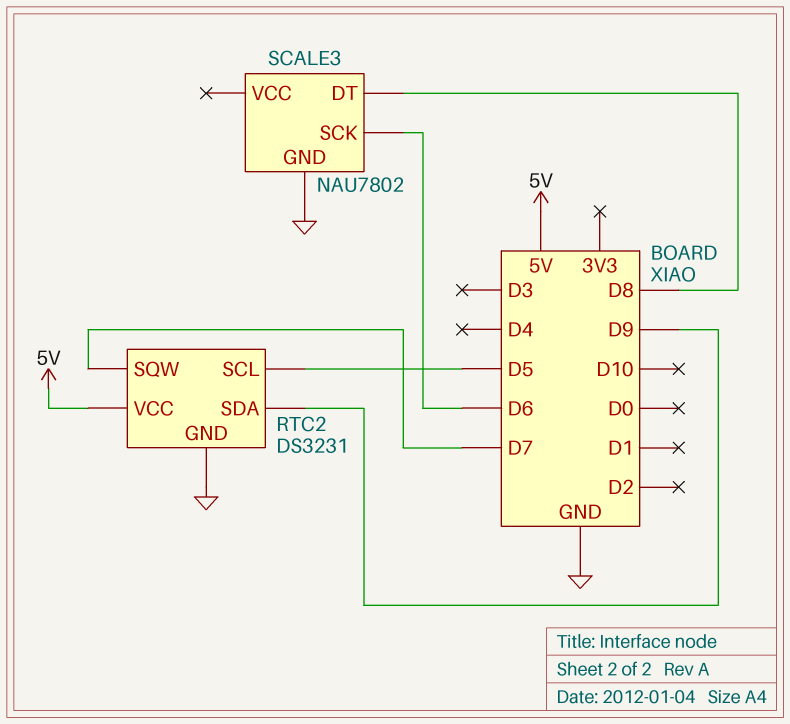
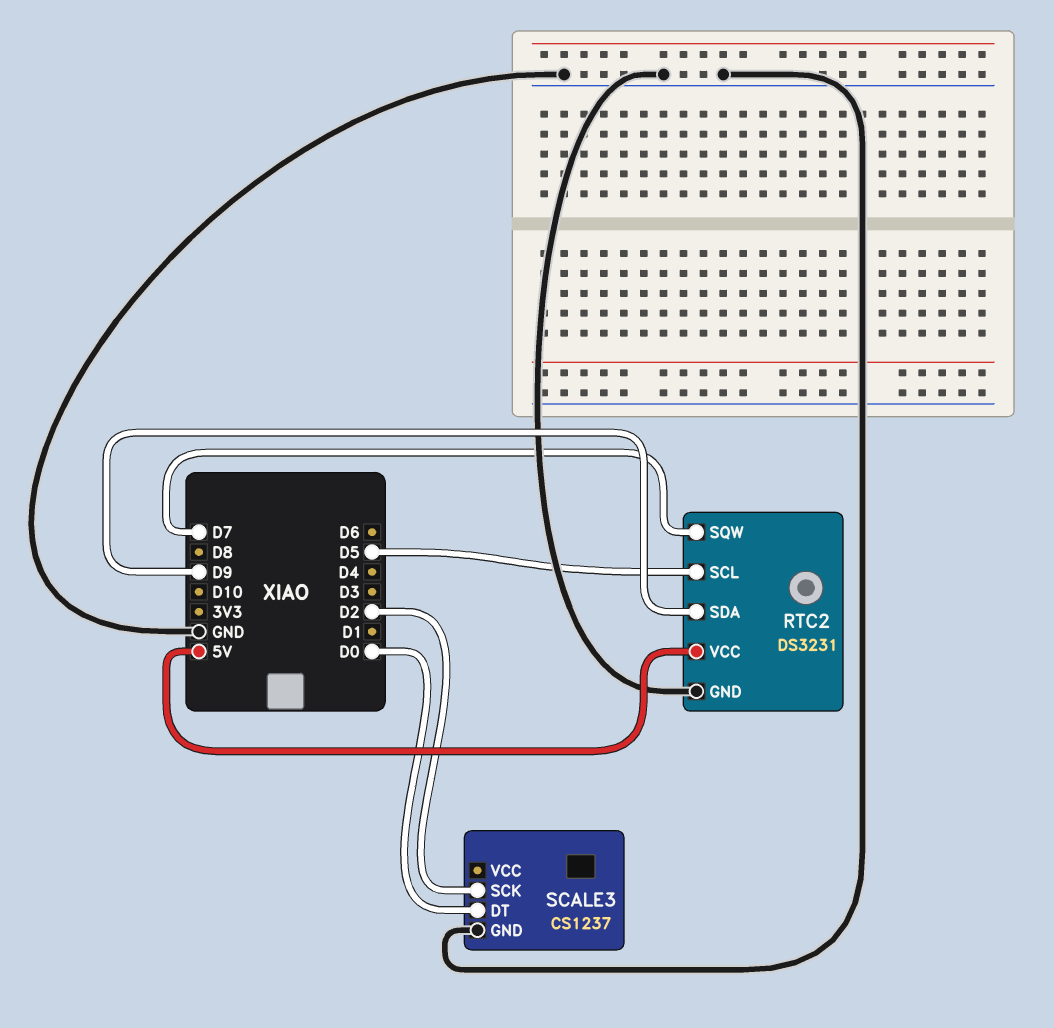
SCALE3: NAU7802 -> CS1237
SCALE3 pin DT: D8 -> D0
SCALE3 pin SCK: D6 -> D2

